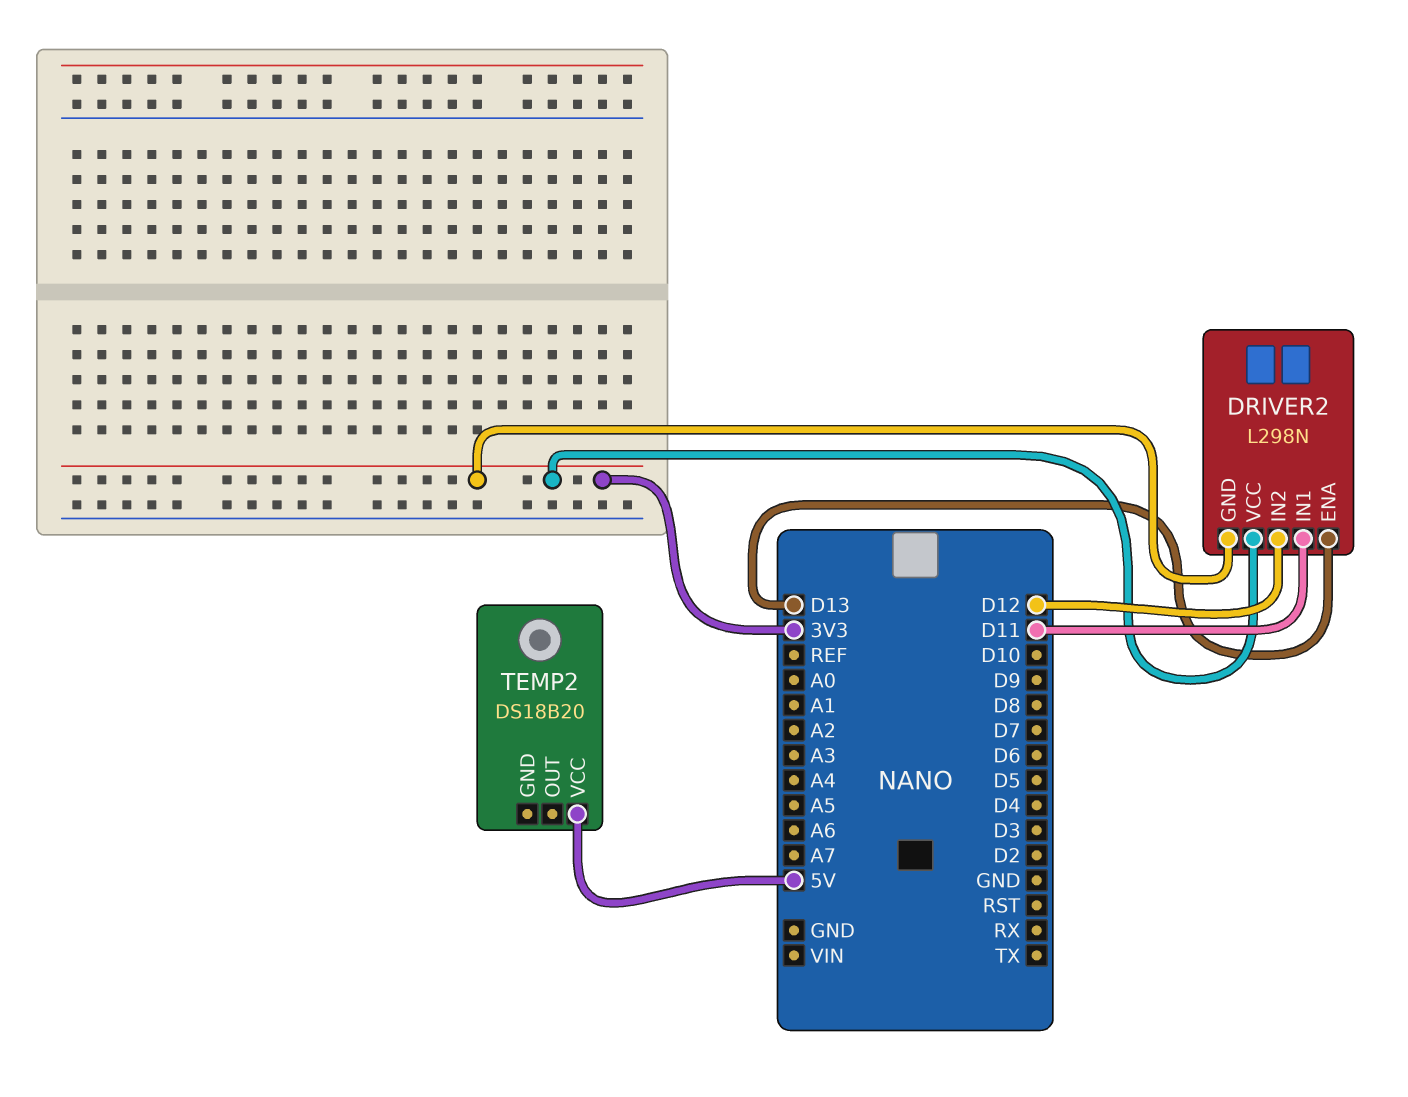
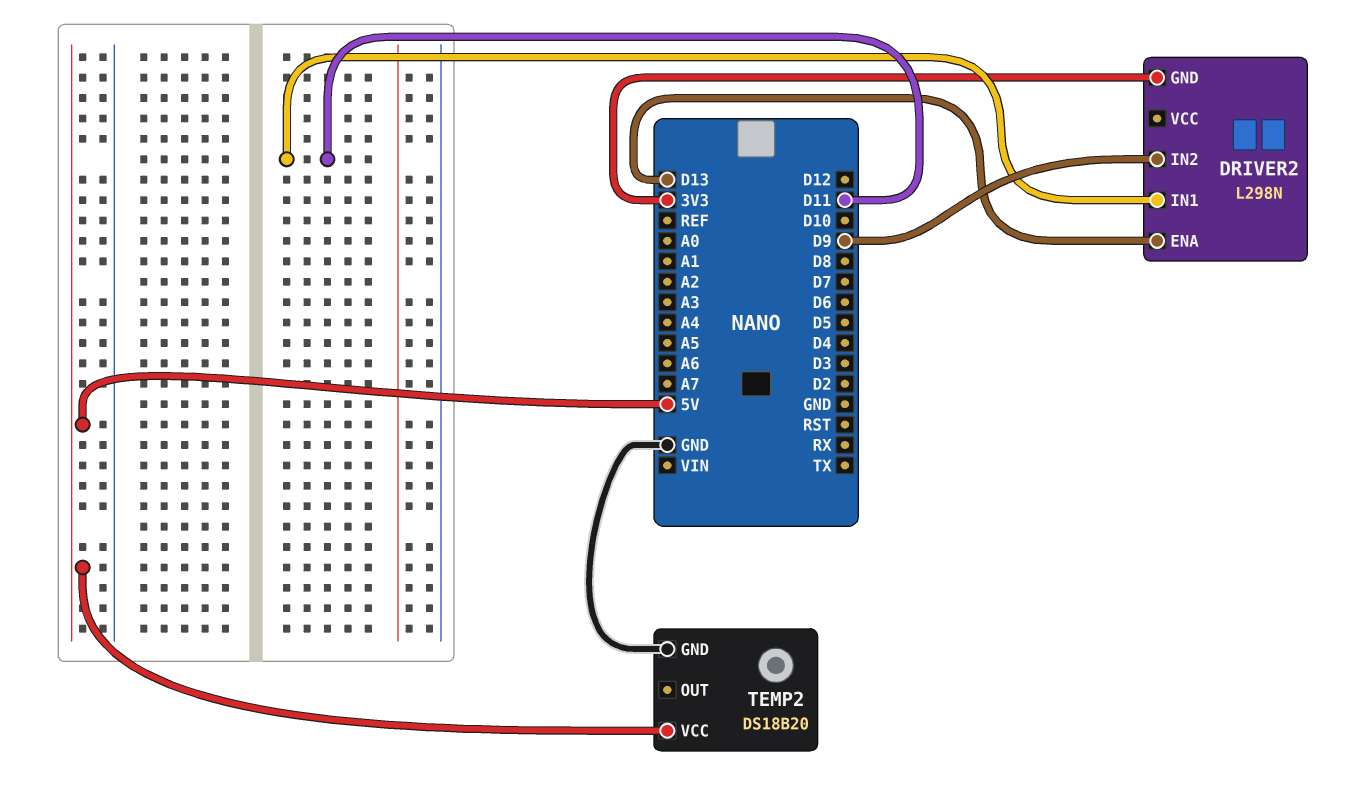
DRIVER2 pin IN2: D12 -> D9
DRIVER2 pin VCC: 3V3 -> none
TEMP2 pin GND: none -> GND

